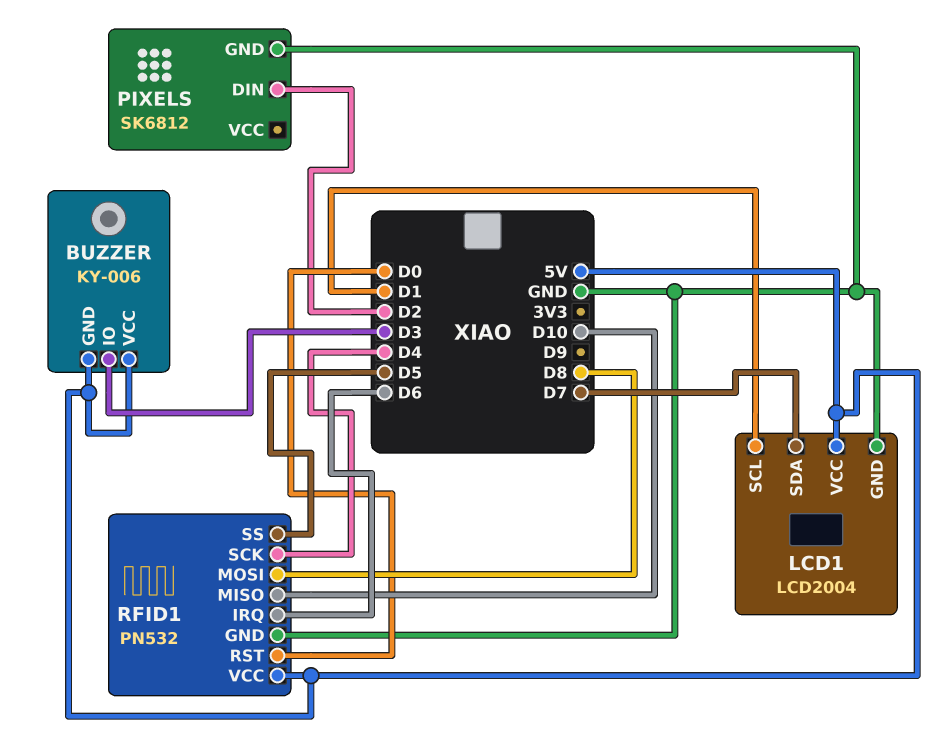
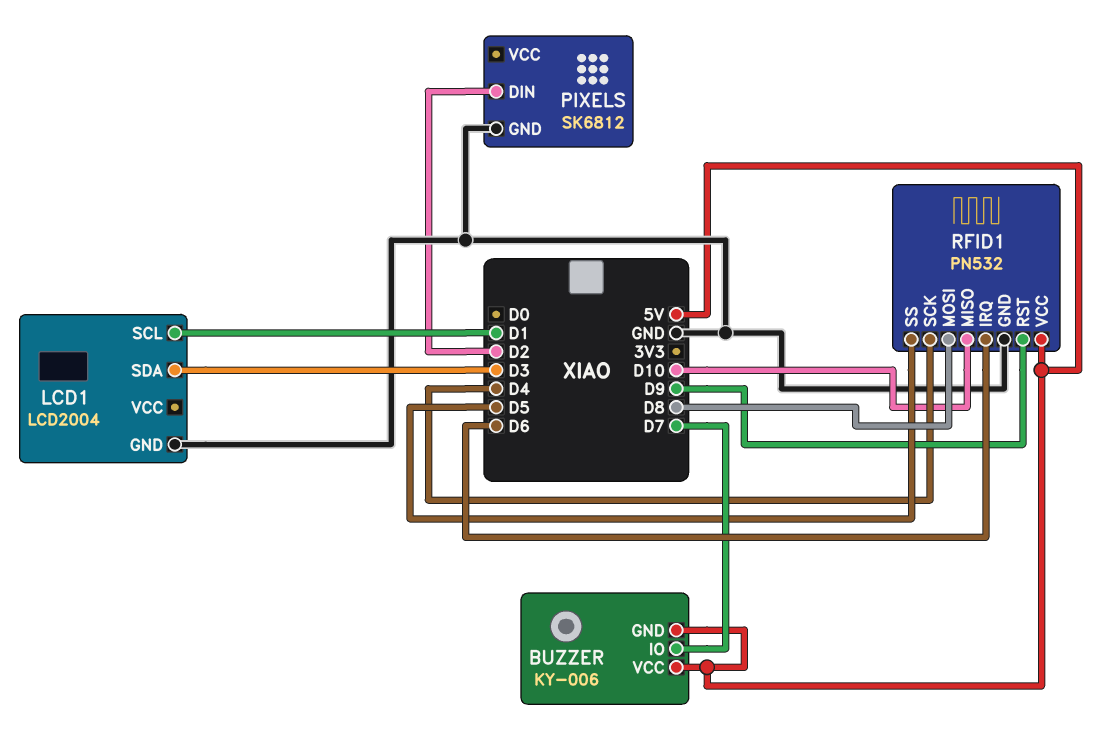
BUZZER pin IO: D3 -> D7
LCD1 pin SDA: D7 -> D3
LCD1 pin VCC: 5V -> none
RFID1 pin RST: D0 -> D9

